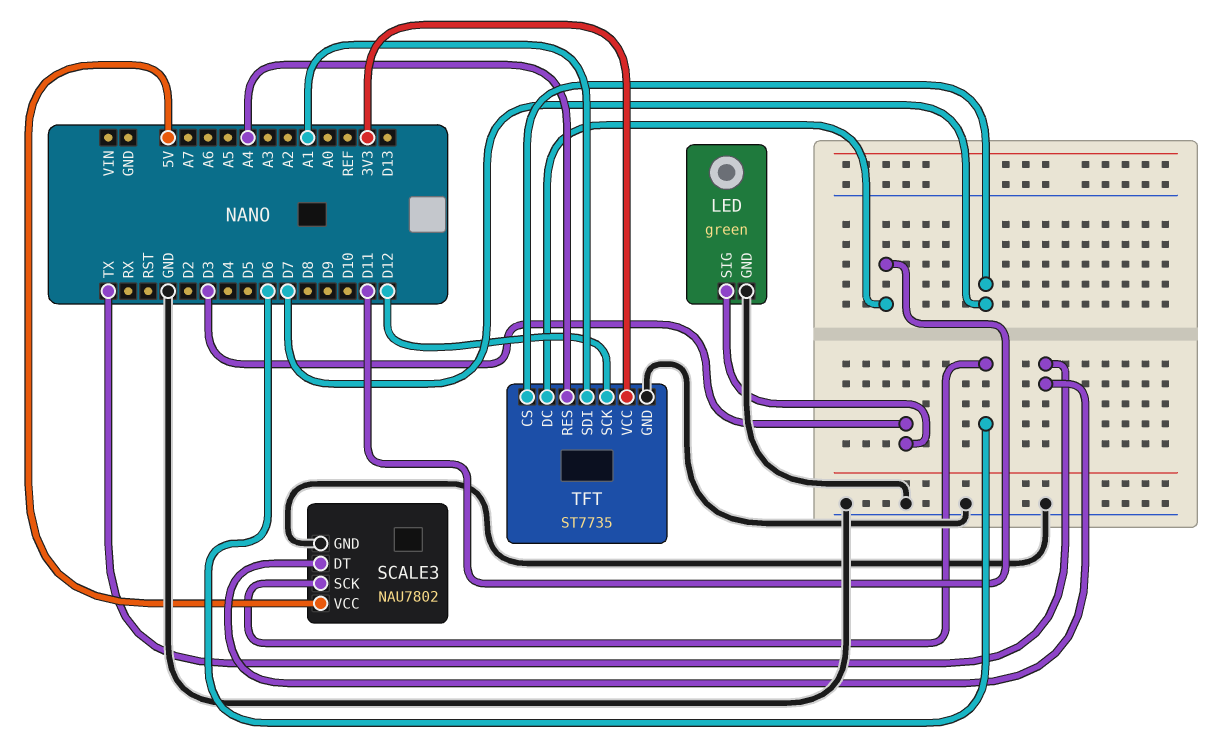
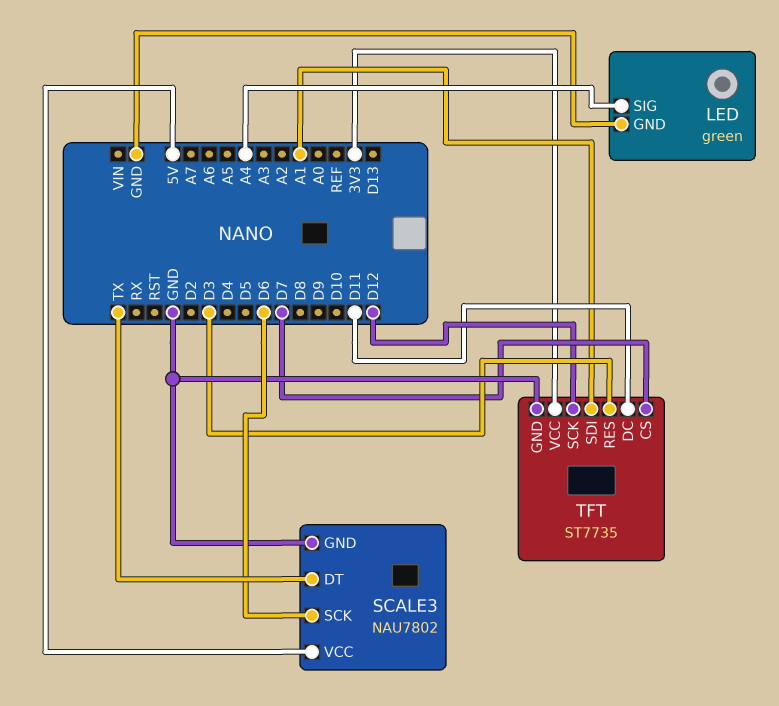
LED pin SIG: D3 -> A4
TFT pin RES: A4 -> D3

